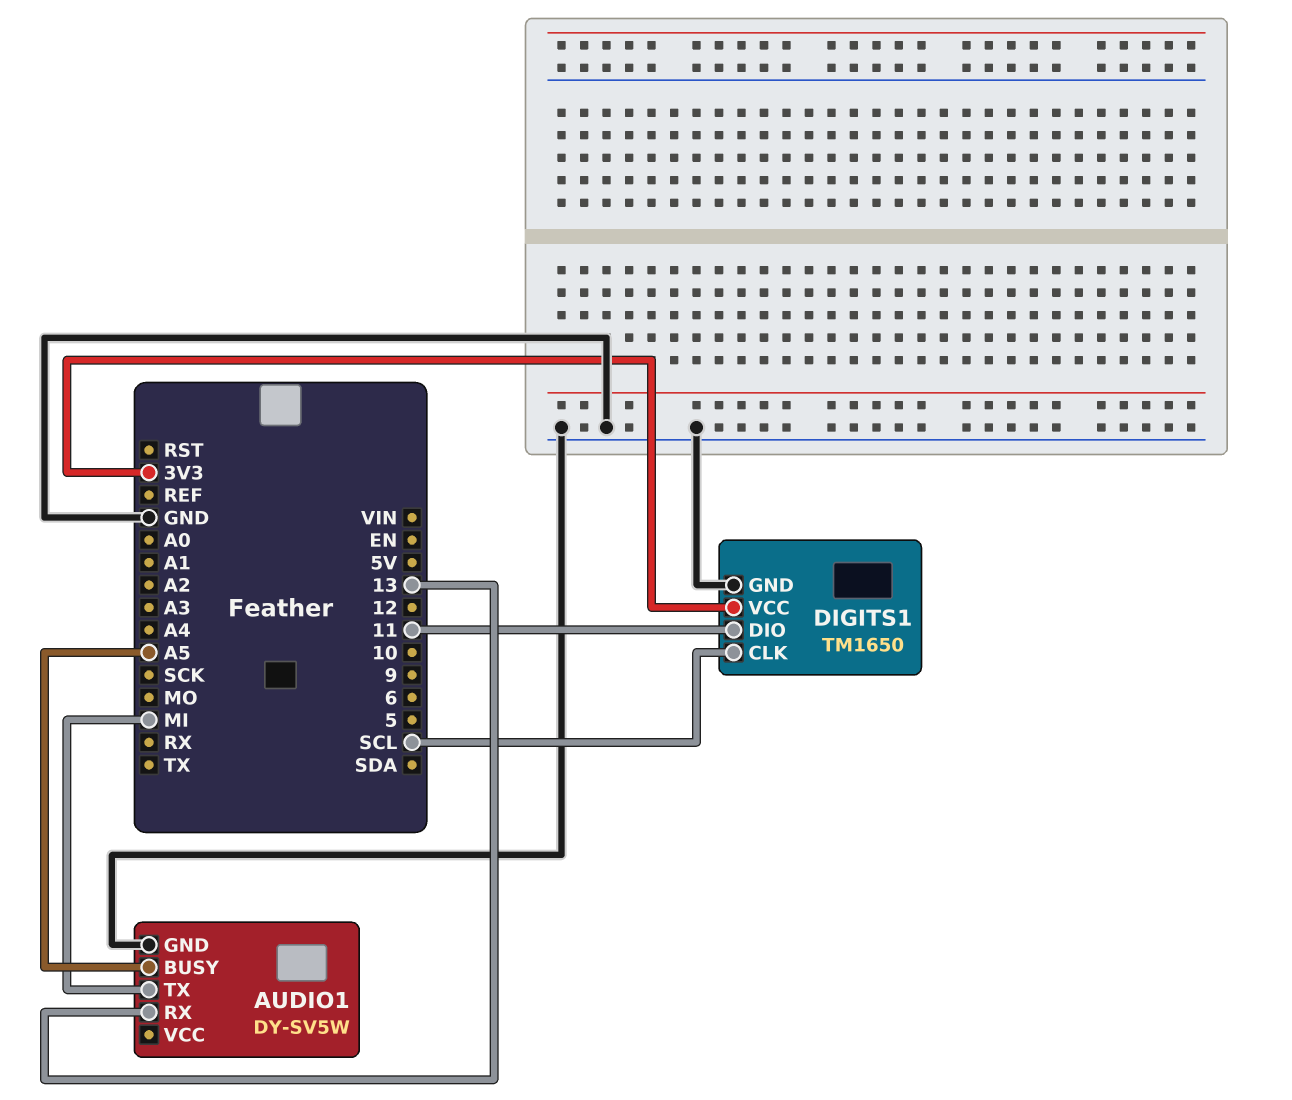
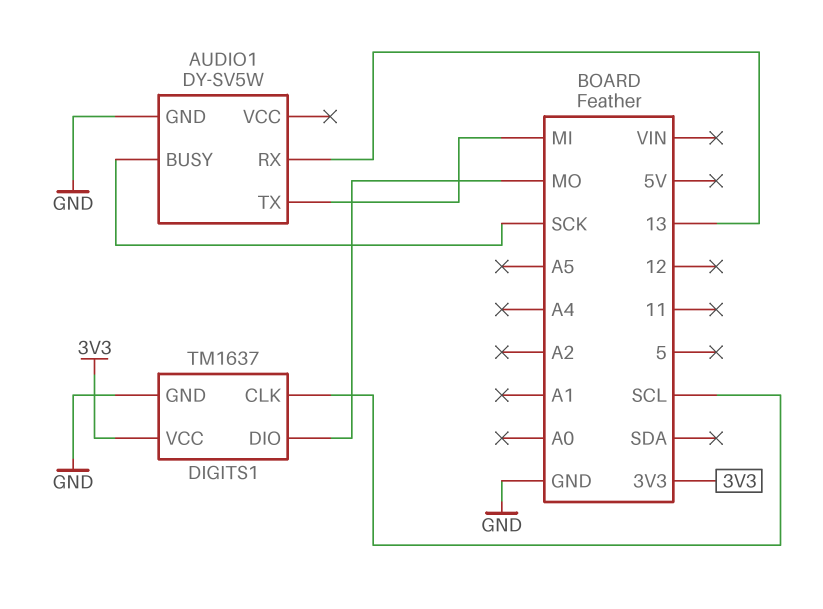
AUDIO1 pin BUSY: A5 -> SCK
DIGITS1: TM1650 -> TM1637
DIGITS1 pin DIO: 11 -> MO

